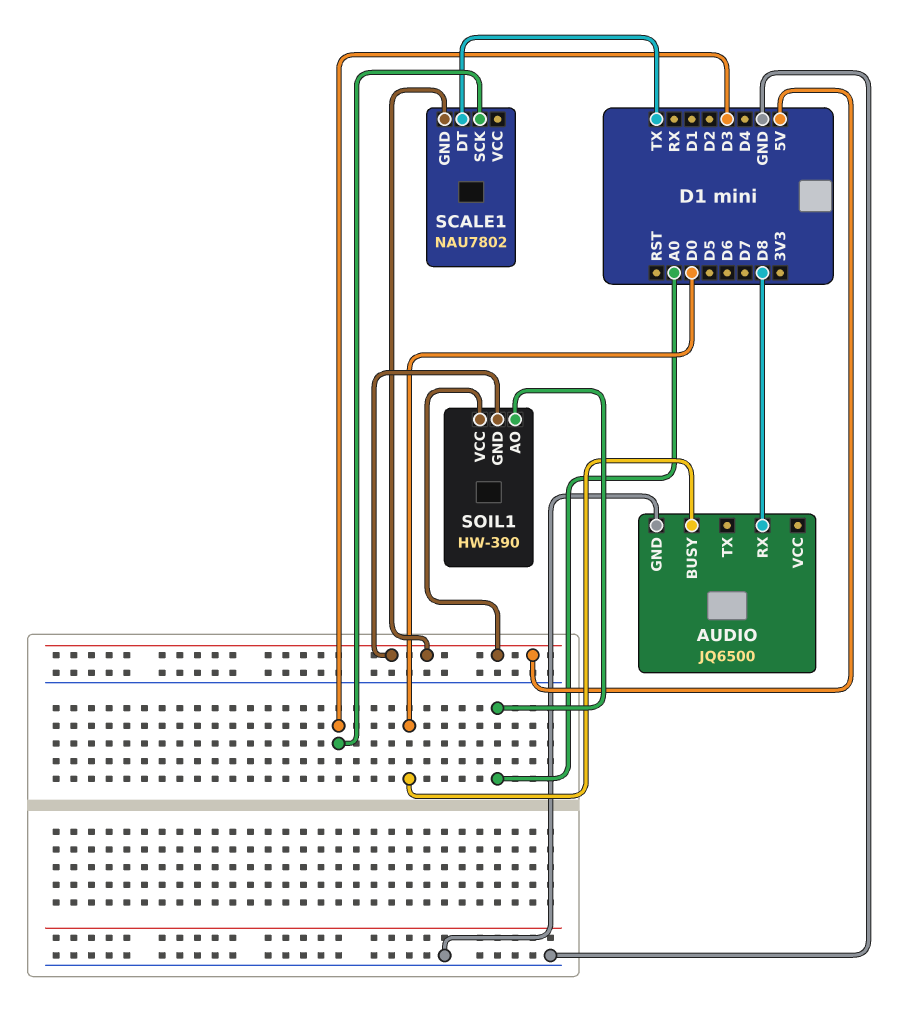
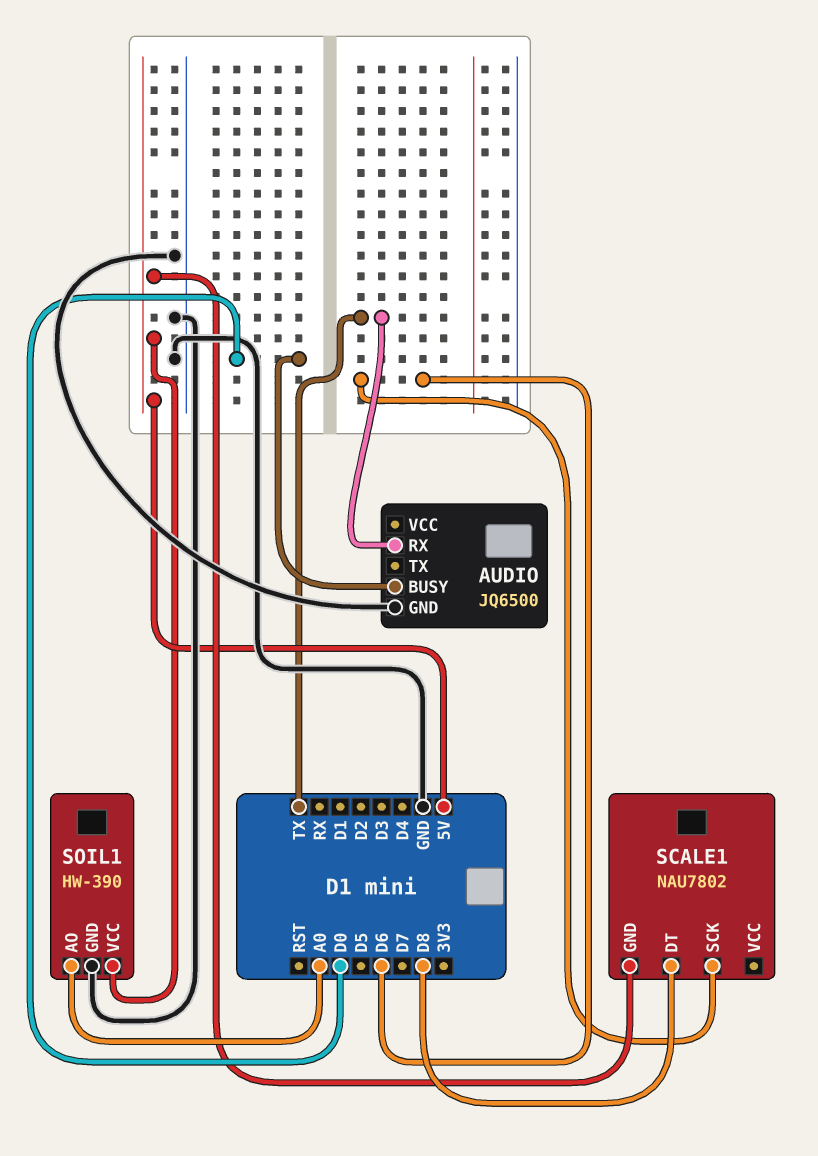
AUDIO pin RX: D8 -> TX
SCALE1 pin DT: TX -> D8
SCALE1 pin SCK: D3 -> D6
SOIL1 pin GND: 5V -> GND

